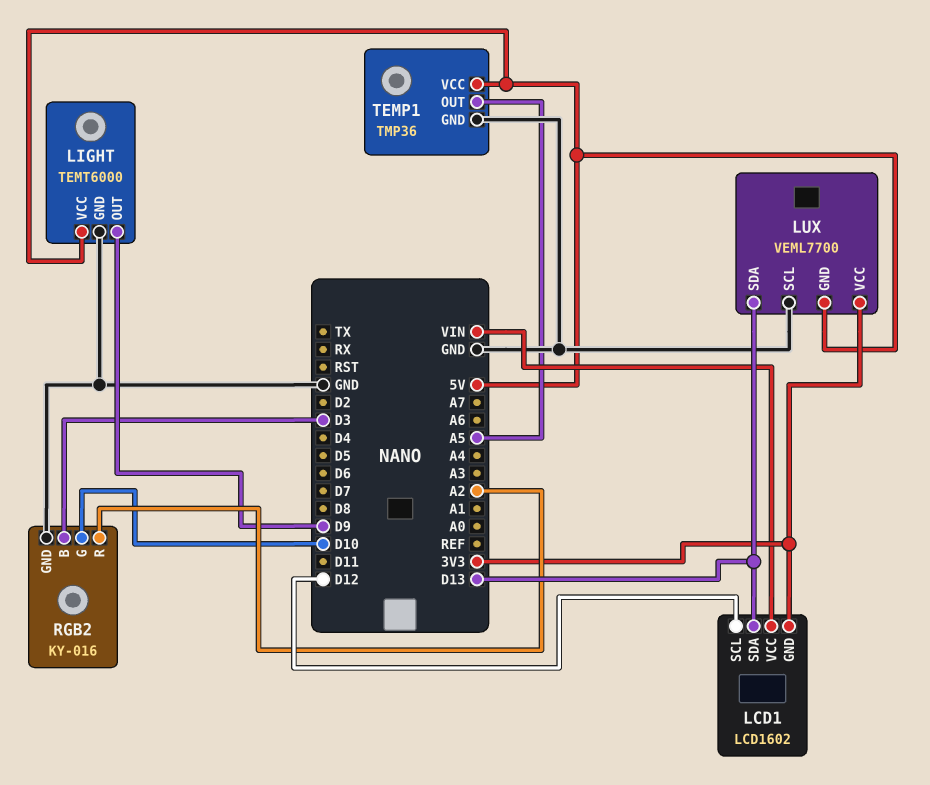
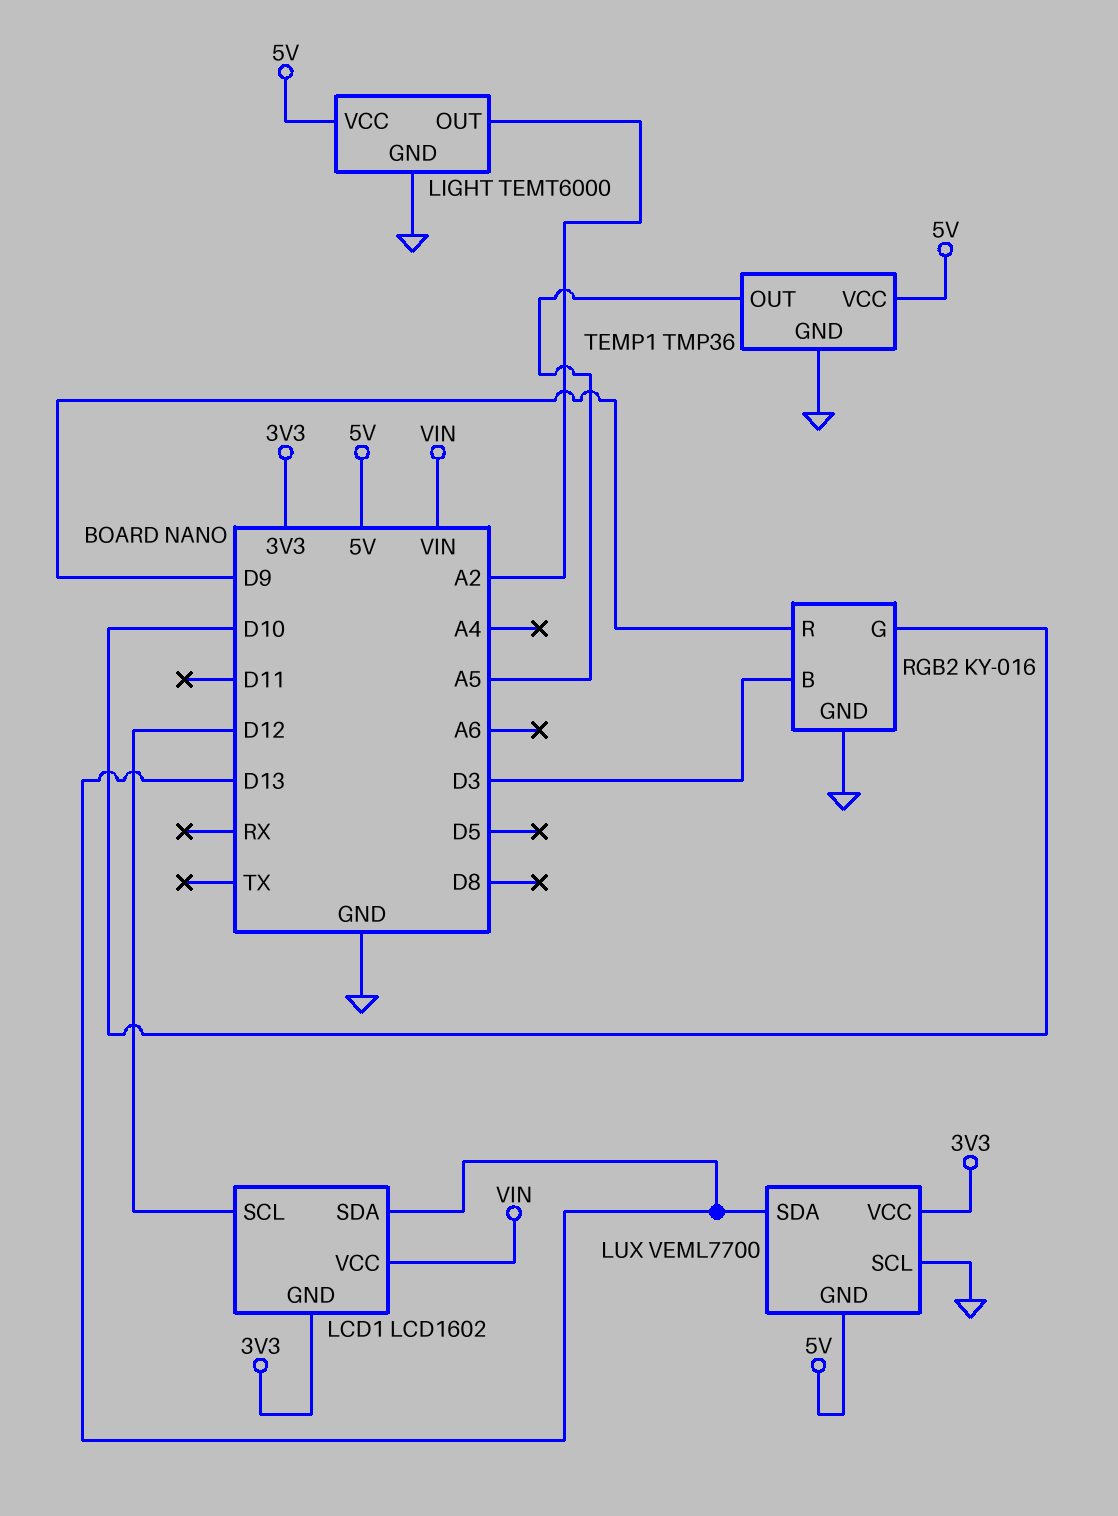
LIGHT pin OUT: D9 -> A2
RGB2 pin R: A2 -> D9

